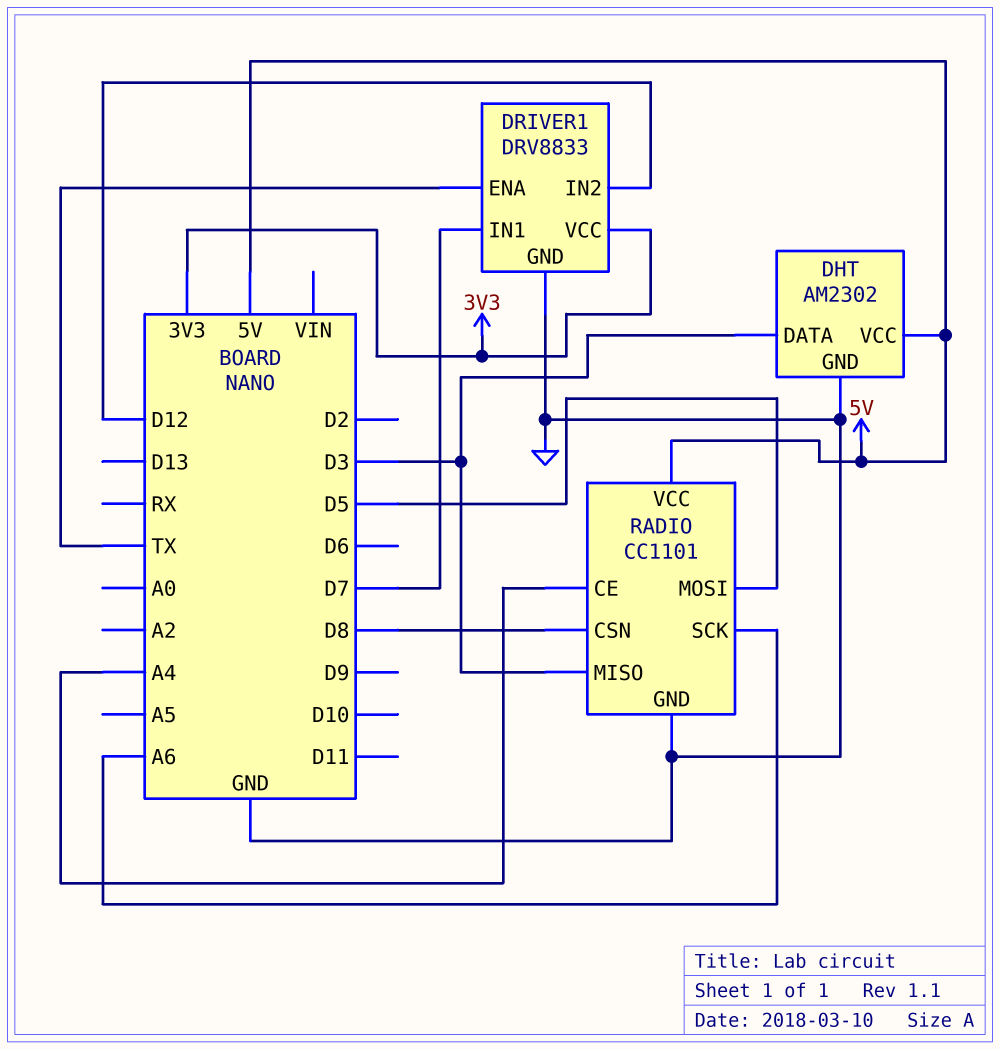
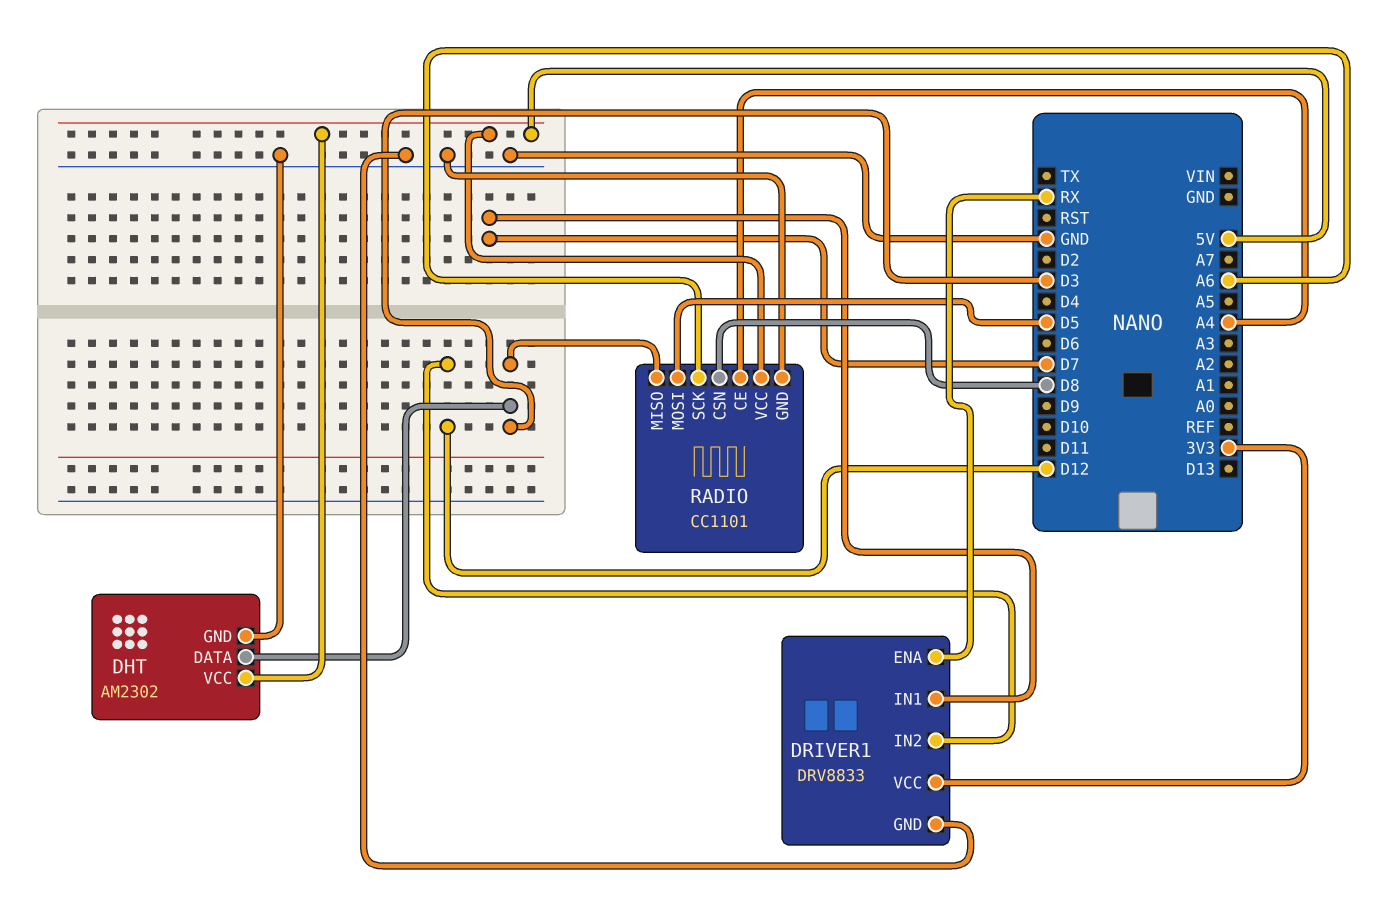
DRIVER1 pin ENA: TX -> RX

